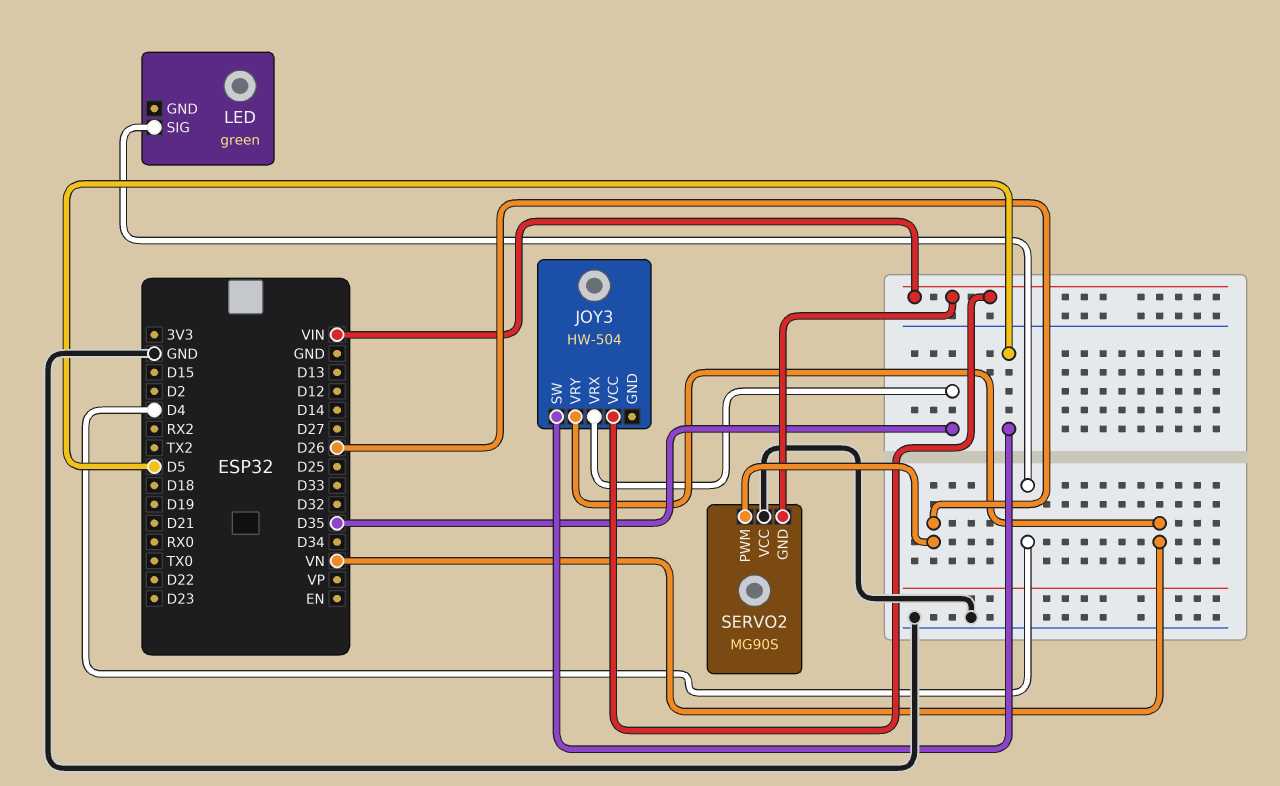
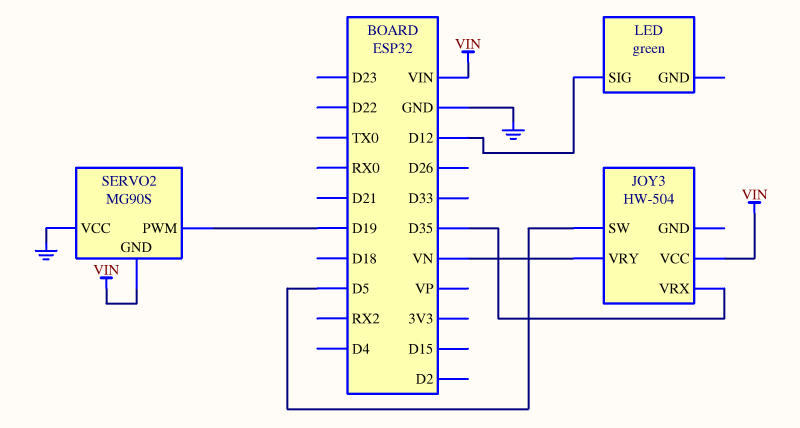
LED pin SIG: D4 -> D12
SERVO2 pin PWM: D26 -> D19

